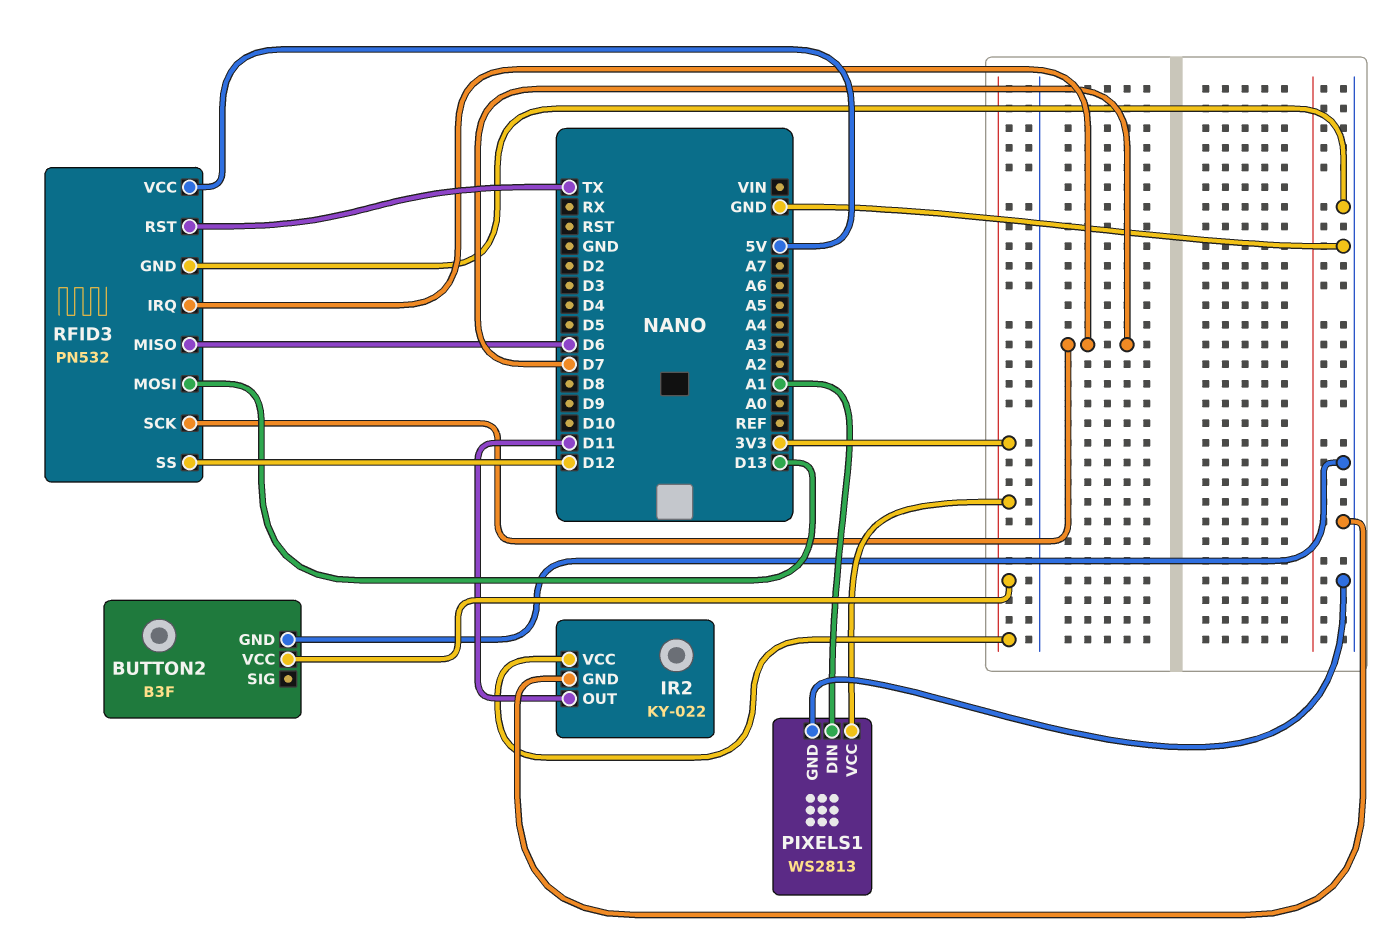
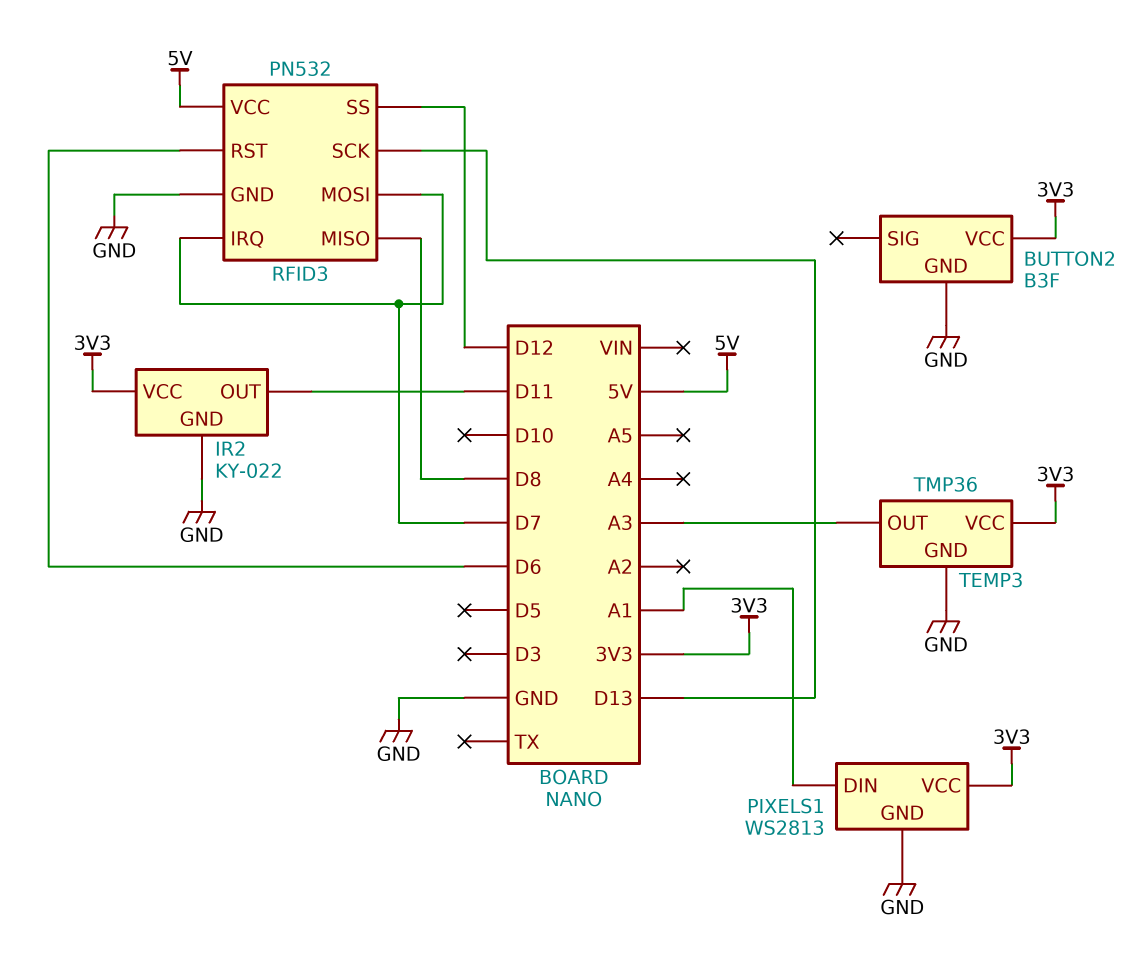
RFID3 pin MISO: D6 -> D8
RFID3 pin MOSI: D13 -> D7
RFID3 pin RST: TX -> D6
RFID3 pin SCK: D7 -> D13
TEMP3: none -> TMP36
TEMP3 pin GND: none -> GND
TEMP3 pin OUT: none -> A3
TEMP3 pin VCC: none -> 3V3

